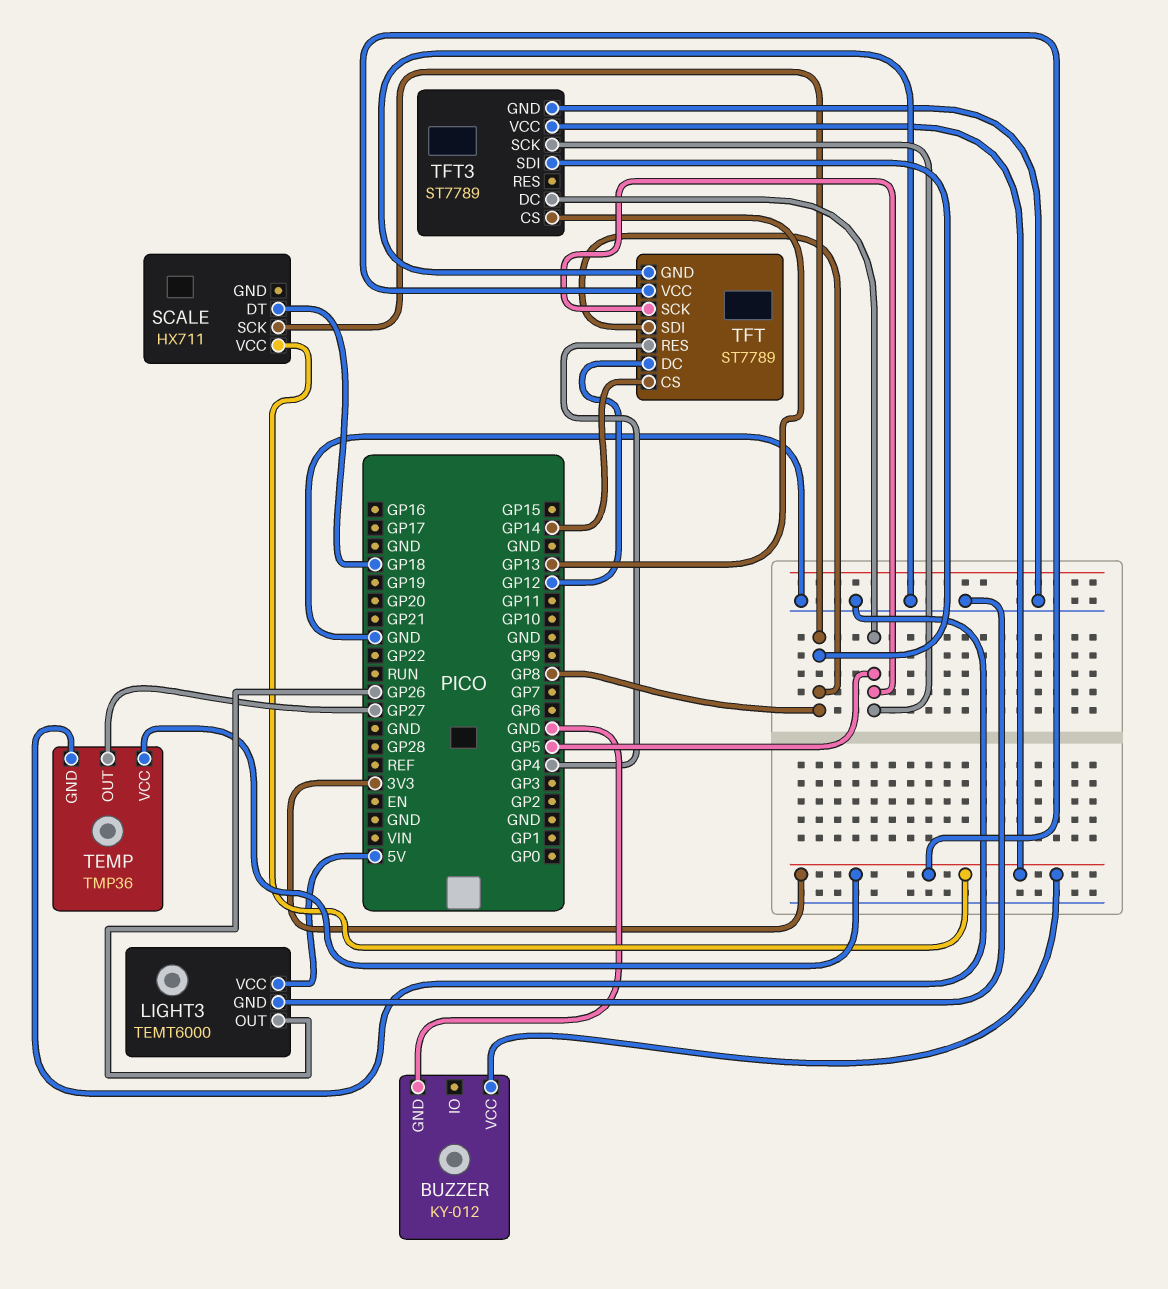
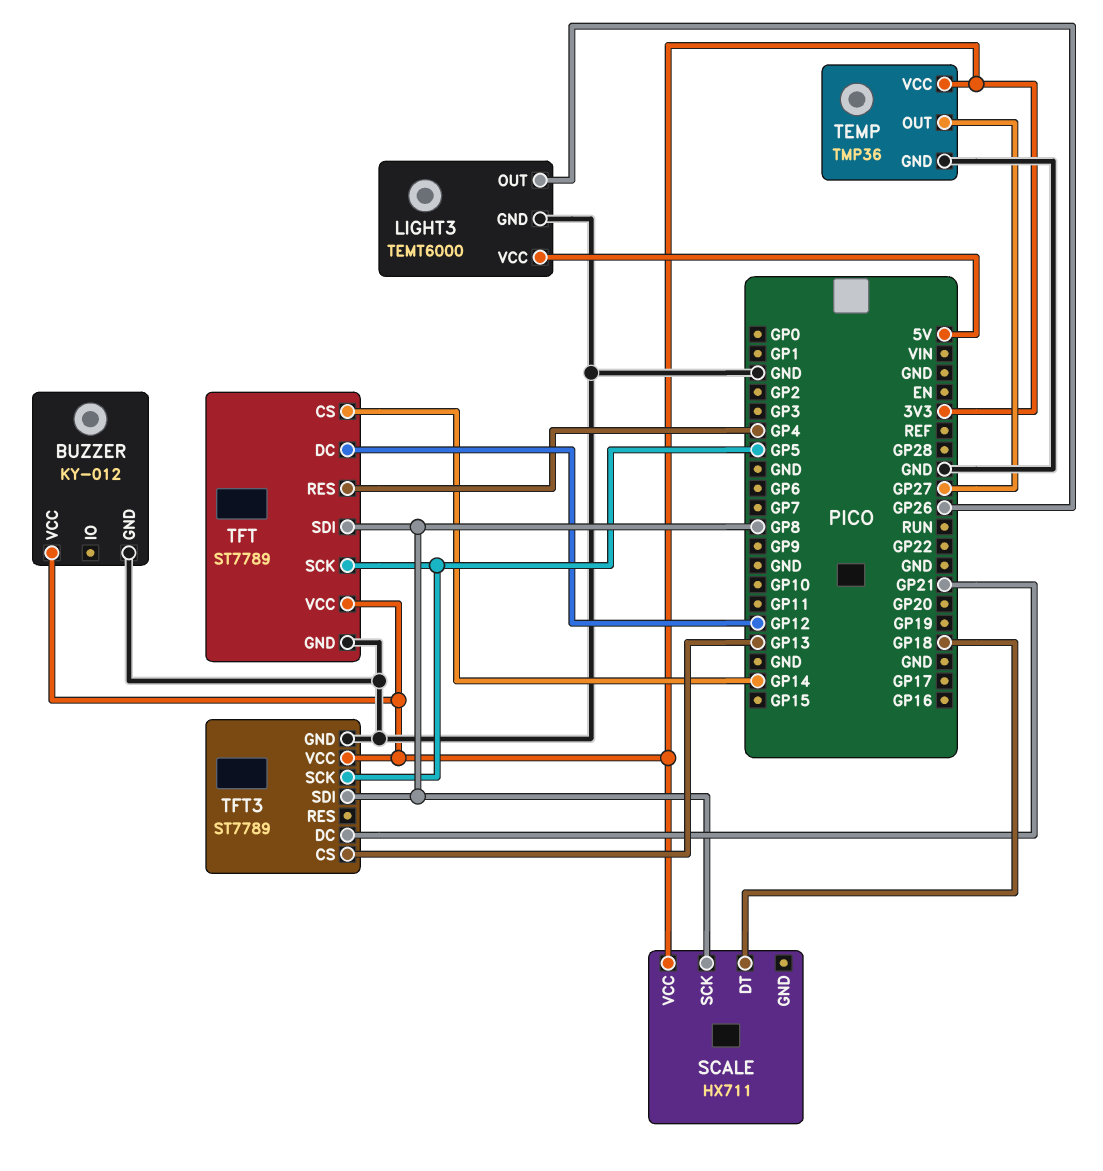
TFT3 pin DC: GP5 -> GP21

